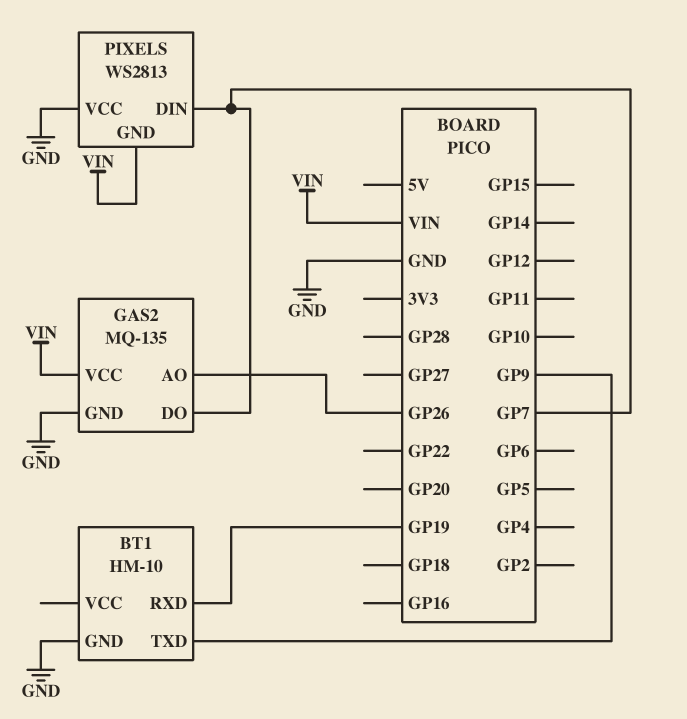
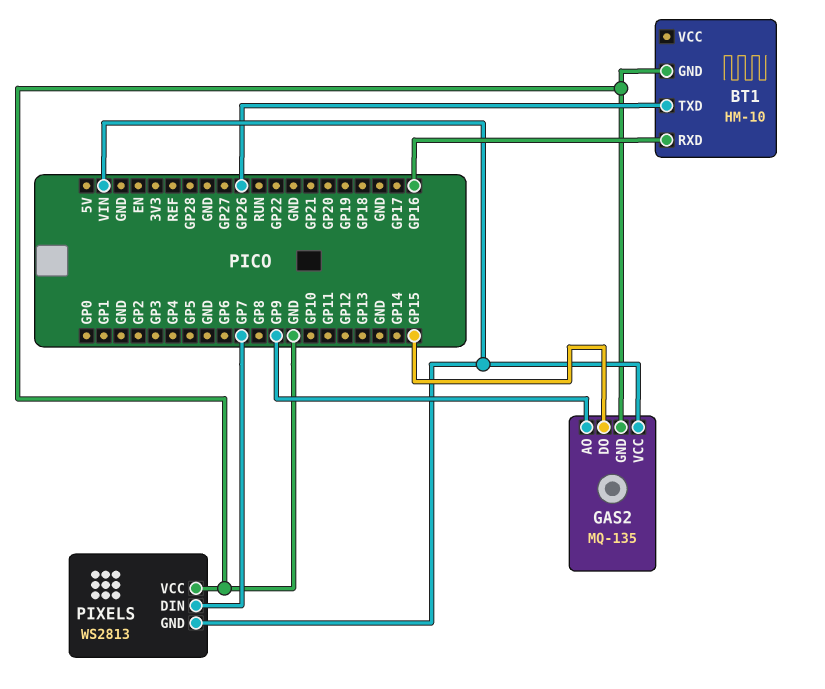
BT1 pin RXD: GP19 -> GP16
BT1 pin TXD: GP9 -> GP26
GAS2 pin AO: GP26 -> GP9
GAS2 pin DO: GP7 -> GP15

